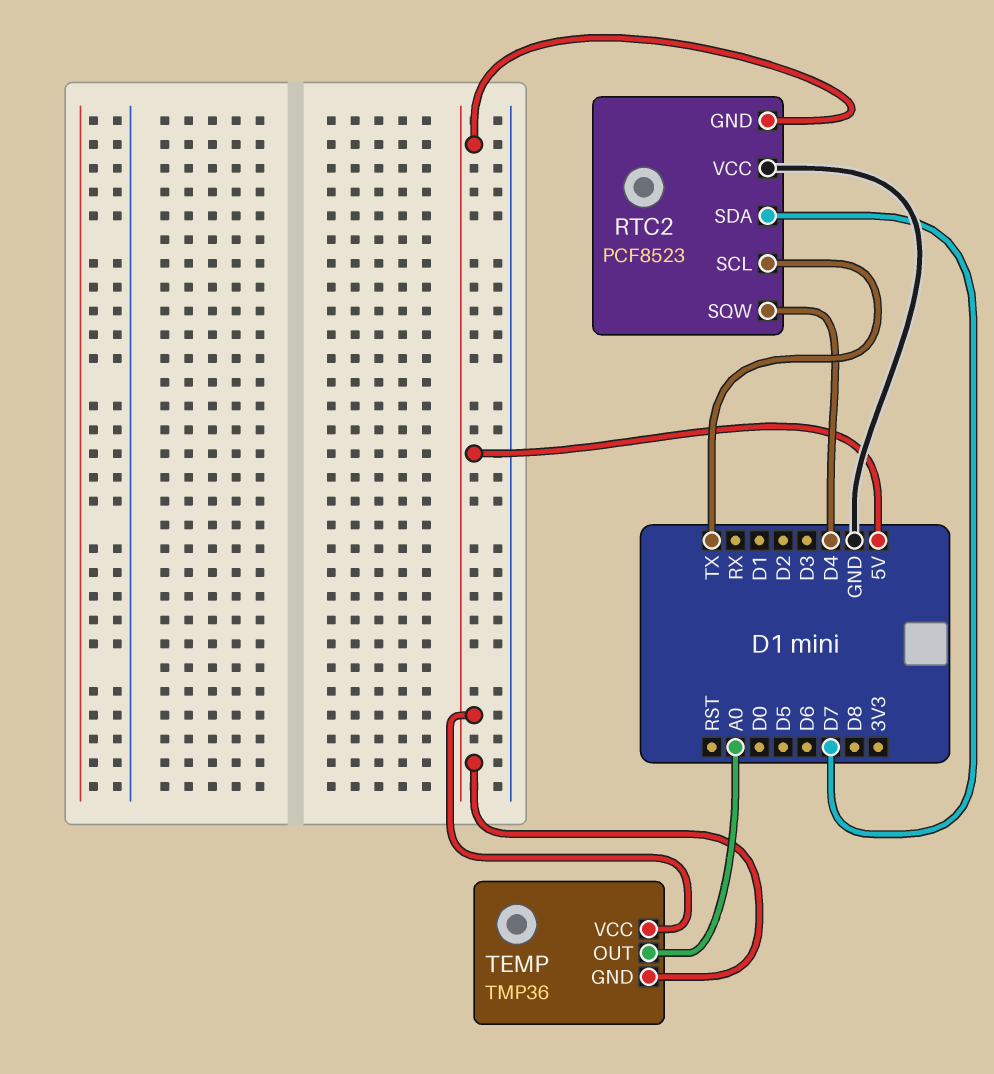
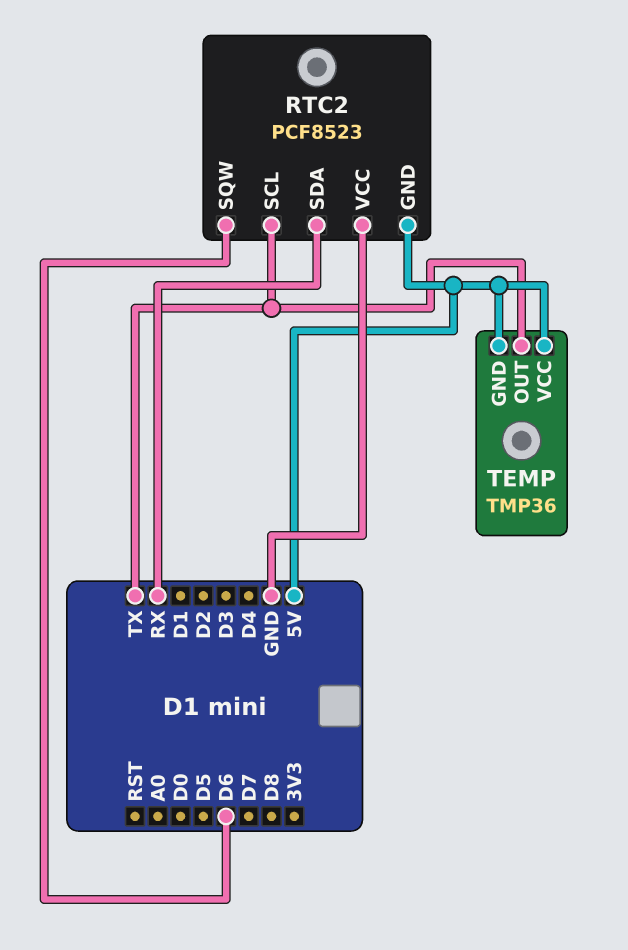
RTC2 pin SDA: D7 -> RX
RTC2 pin SQW: D4 -> D6
TEMP pin OUT: A0 -> TX

